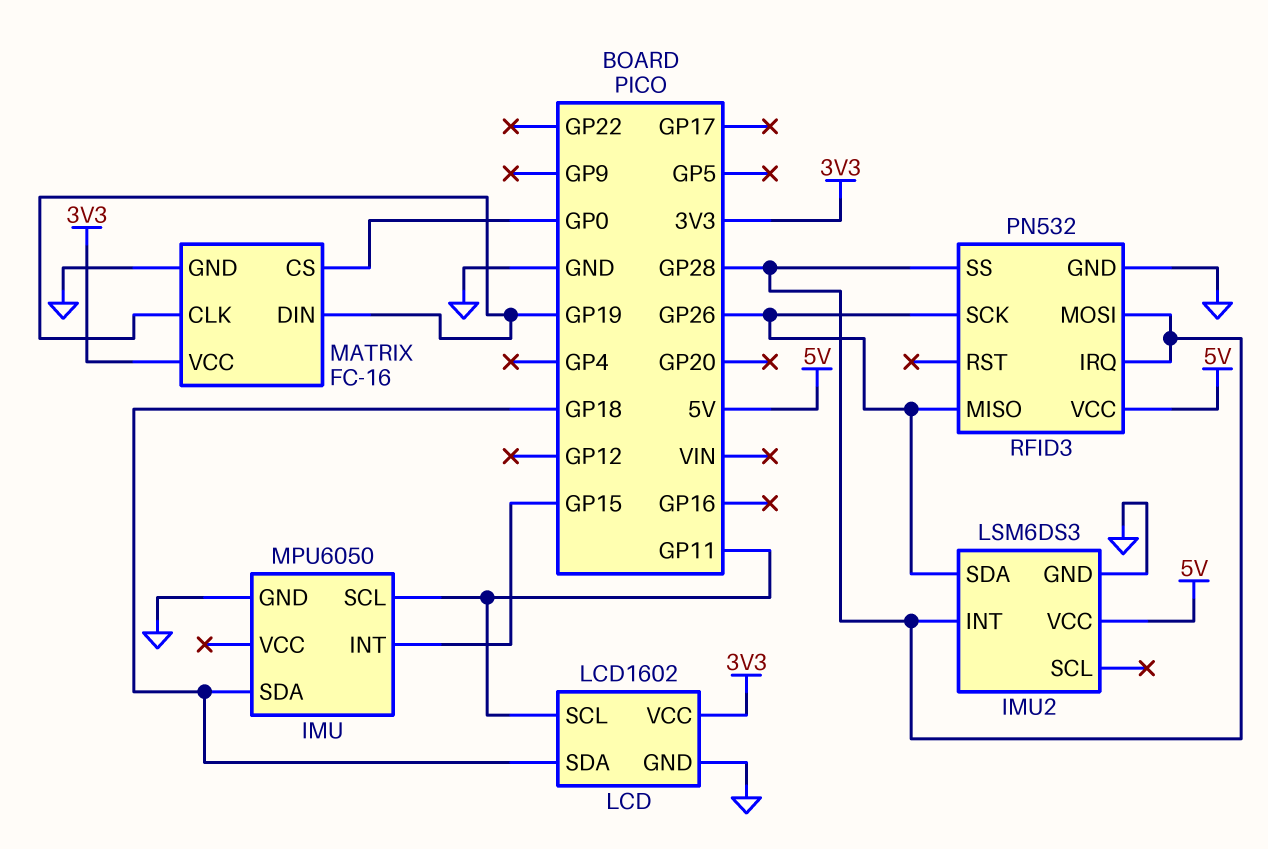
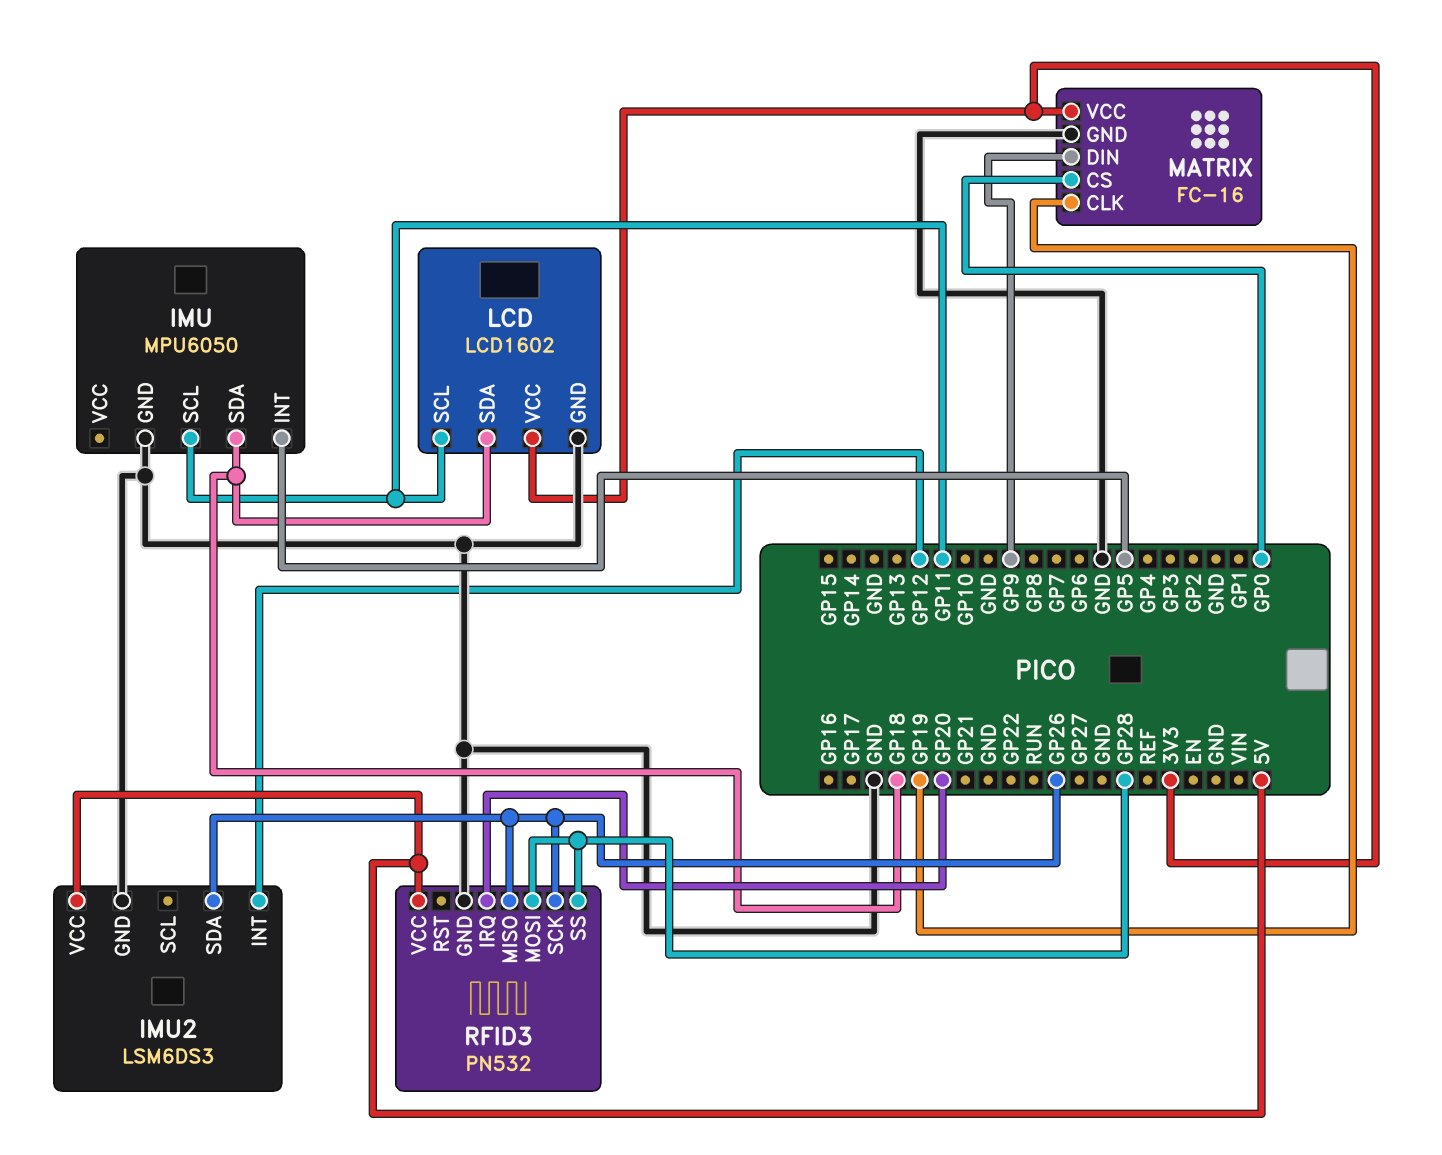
IMU pin INT: GP15 -> GP5
IMU2 pin INT: GP28 -> GP12
MATRIX pin DIN: GP19 -> GP9
RFID3 pin IRQ: GP28 -> GP20

